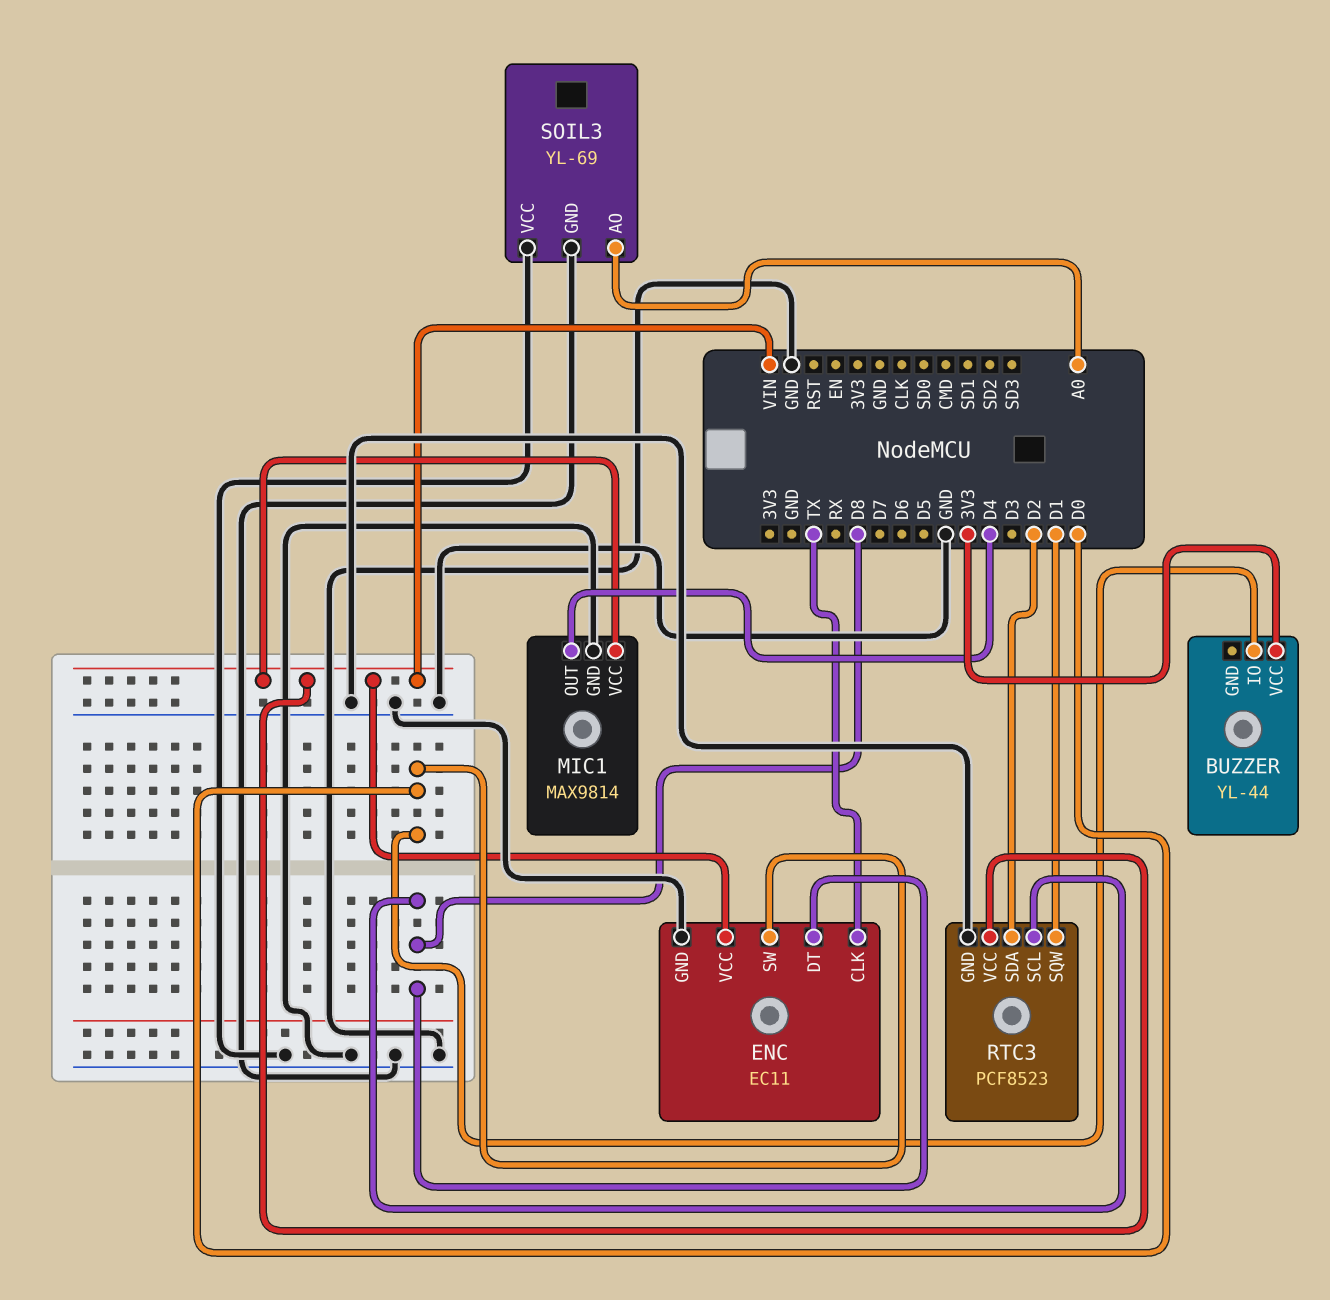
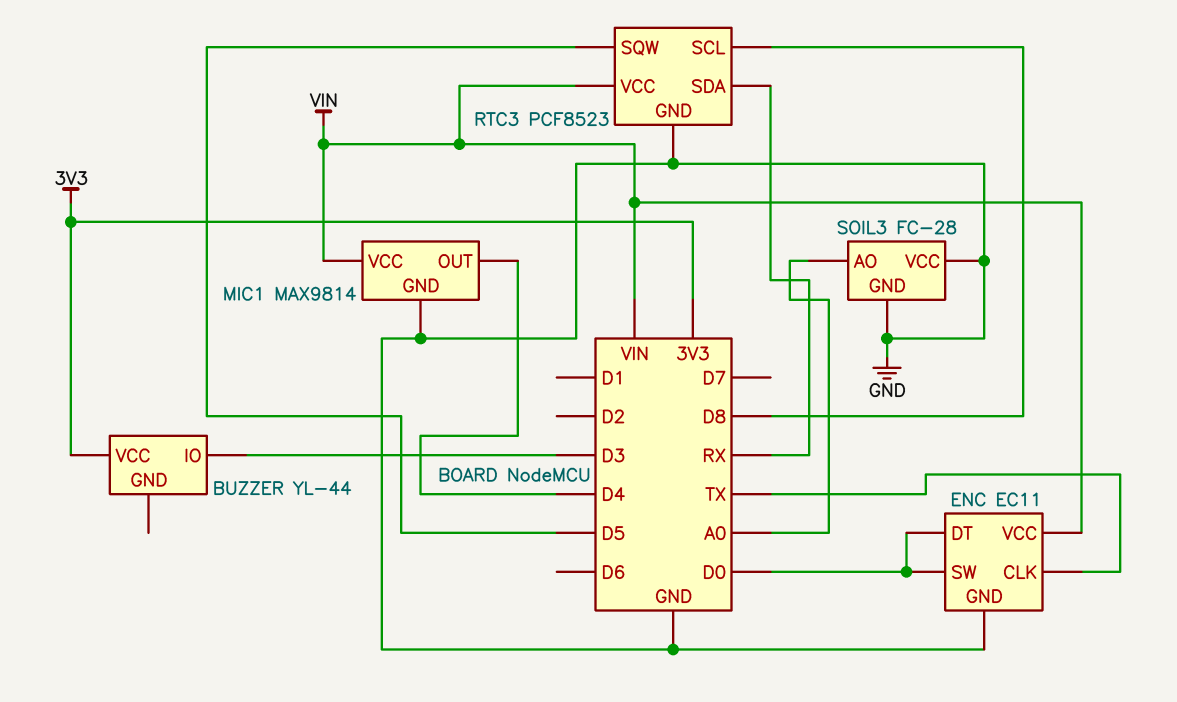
BUZZER pin IO: D0 -> D3
ENC pin DT: D8 -> D0
RTC3 pin SDA: D2 -> RX
RTC3 pin SQW: D1 -> D5
SOIL3: YL-69 -> FC-28

